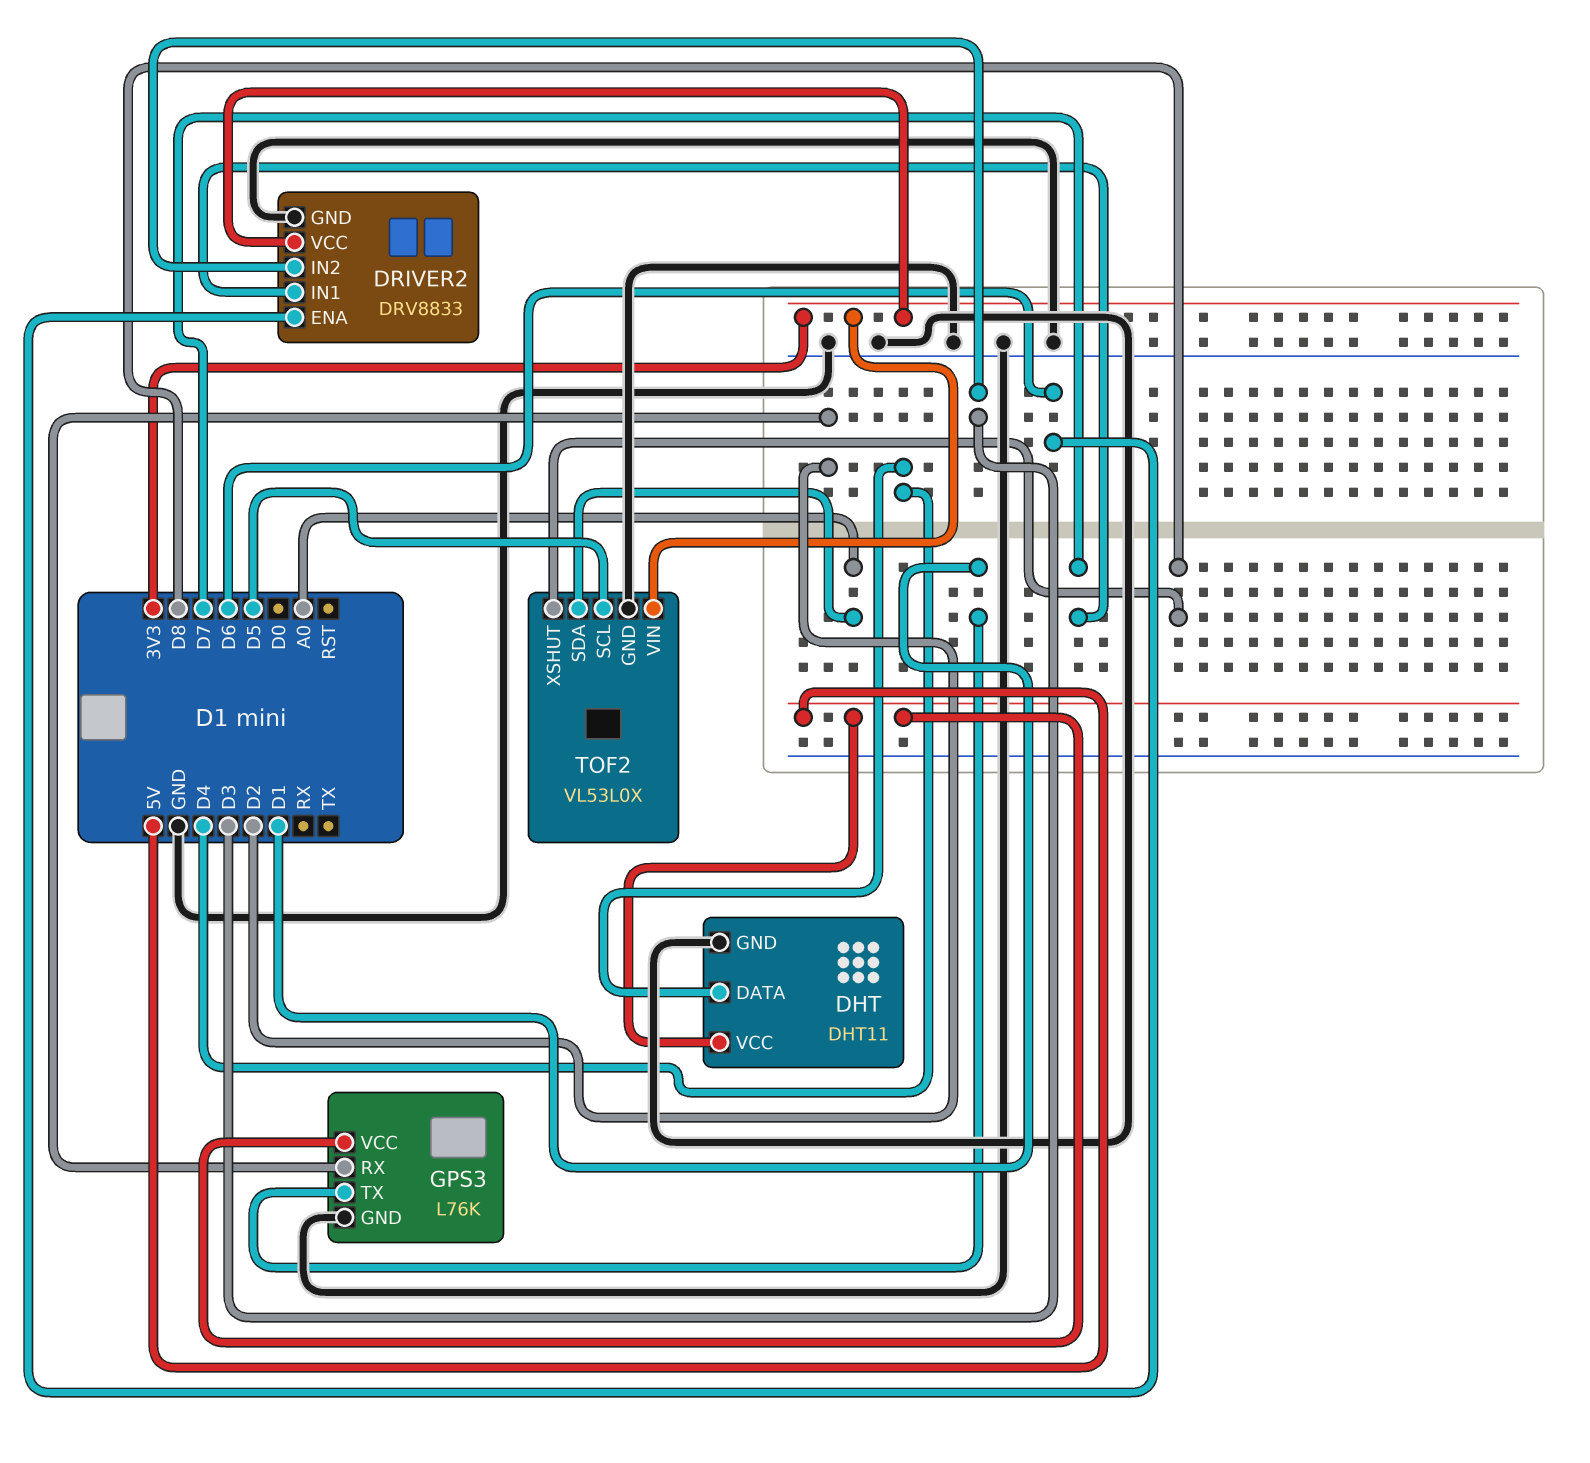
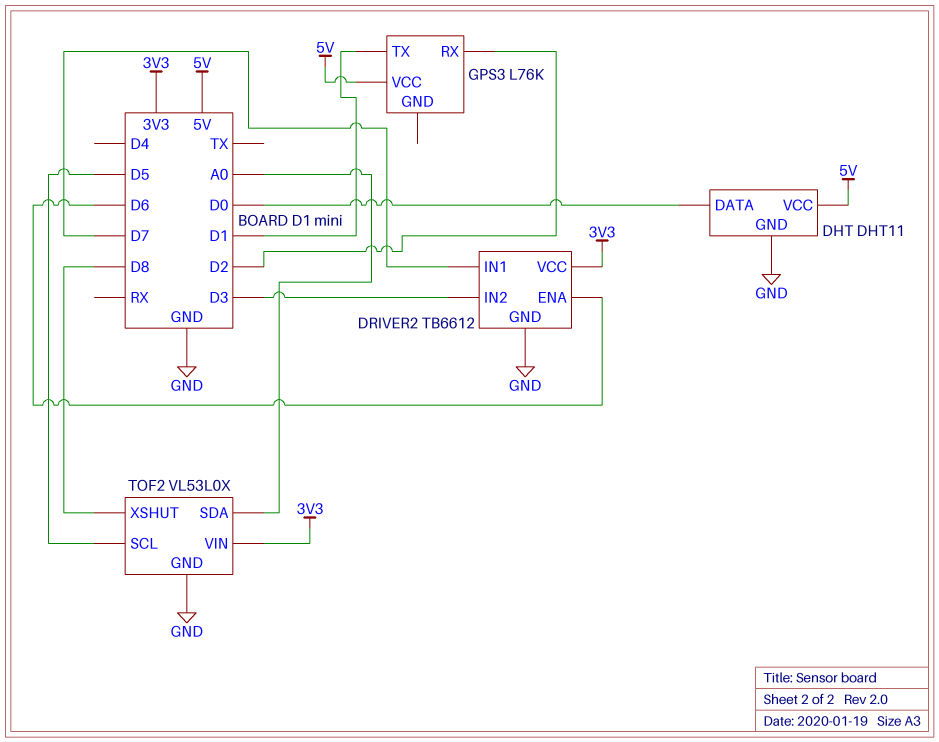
DHT pin DATA: D4 -> D0
DRIVER2: DRV8833 -> TB6612
GPS3 pin GND: GND -> none

